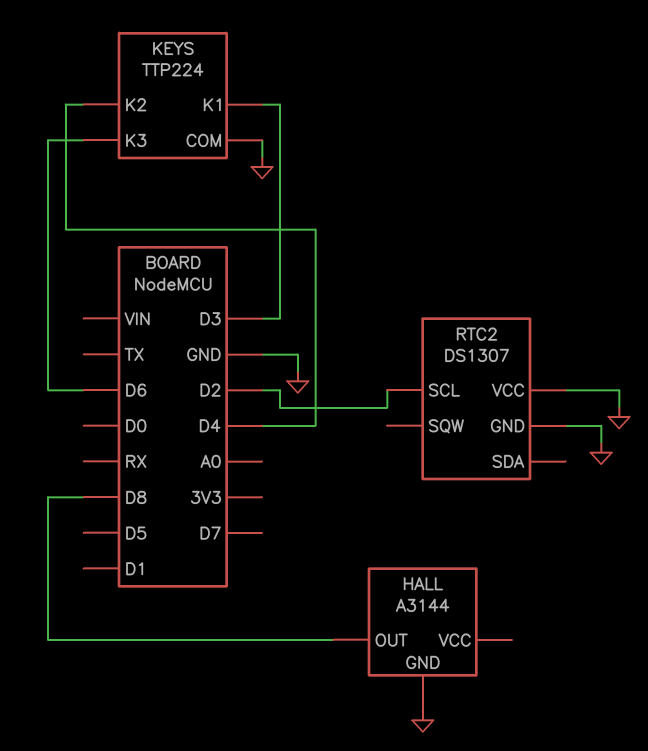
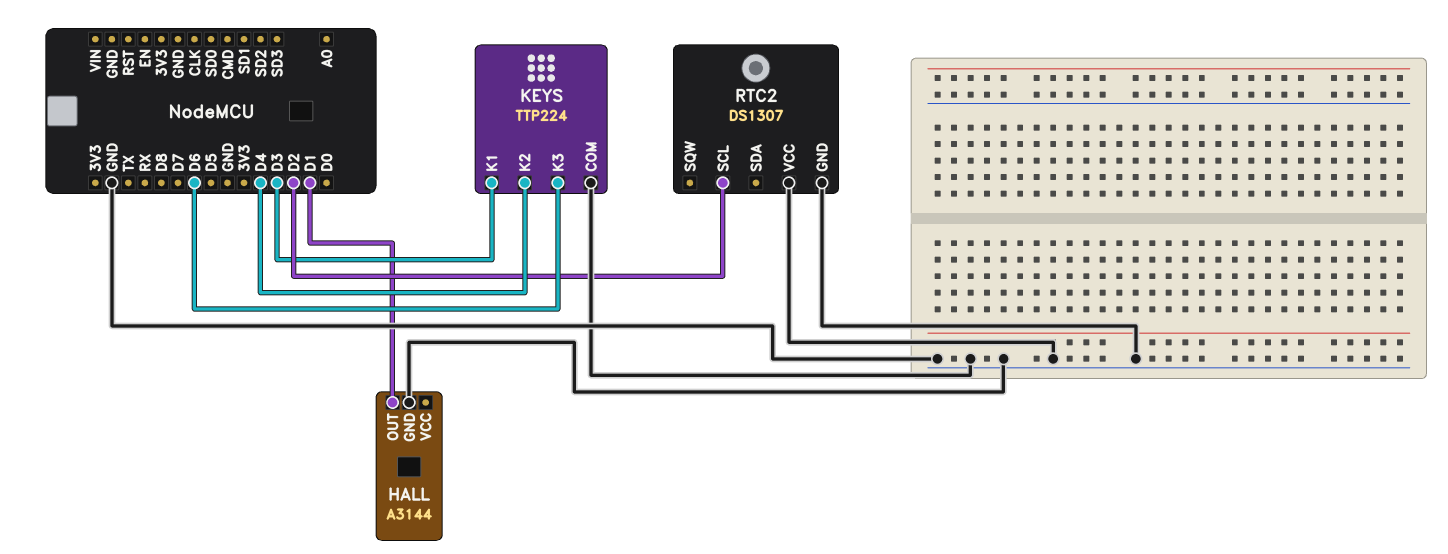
HALL pin OUT: D8 -> D1

